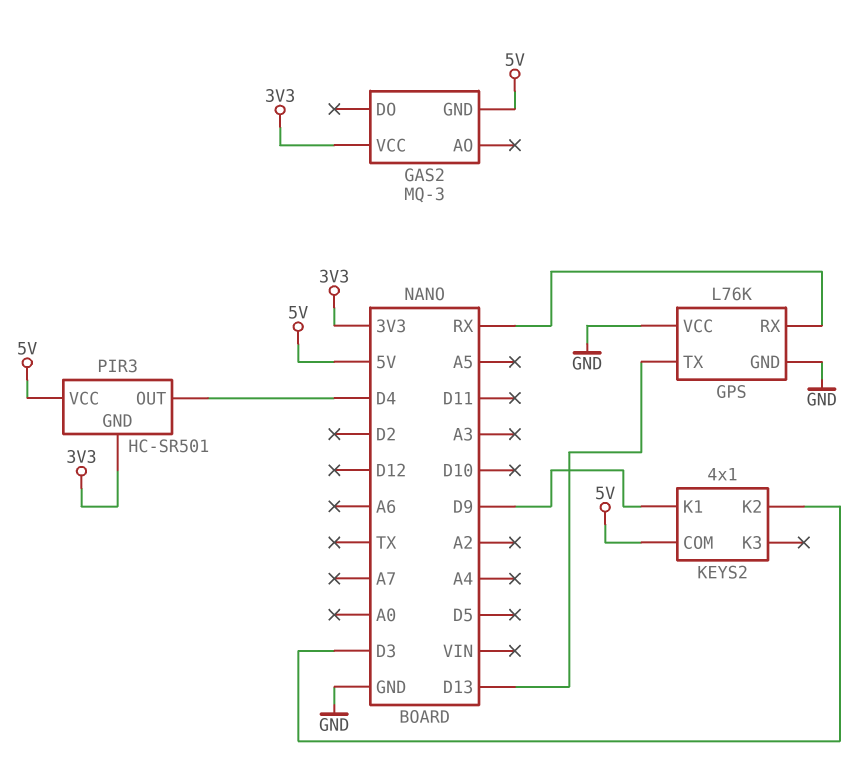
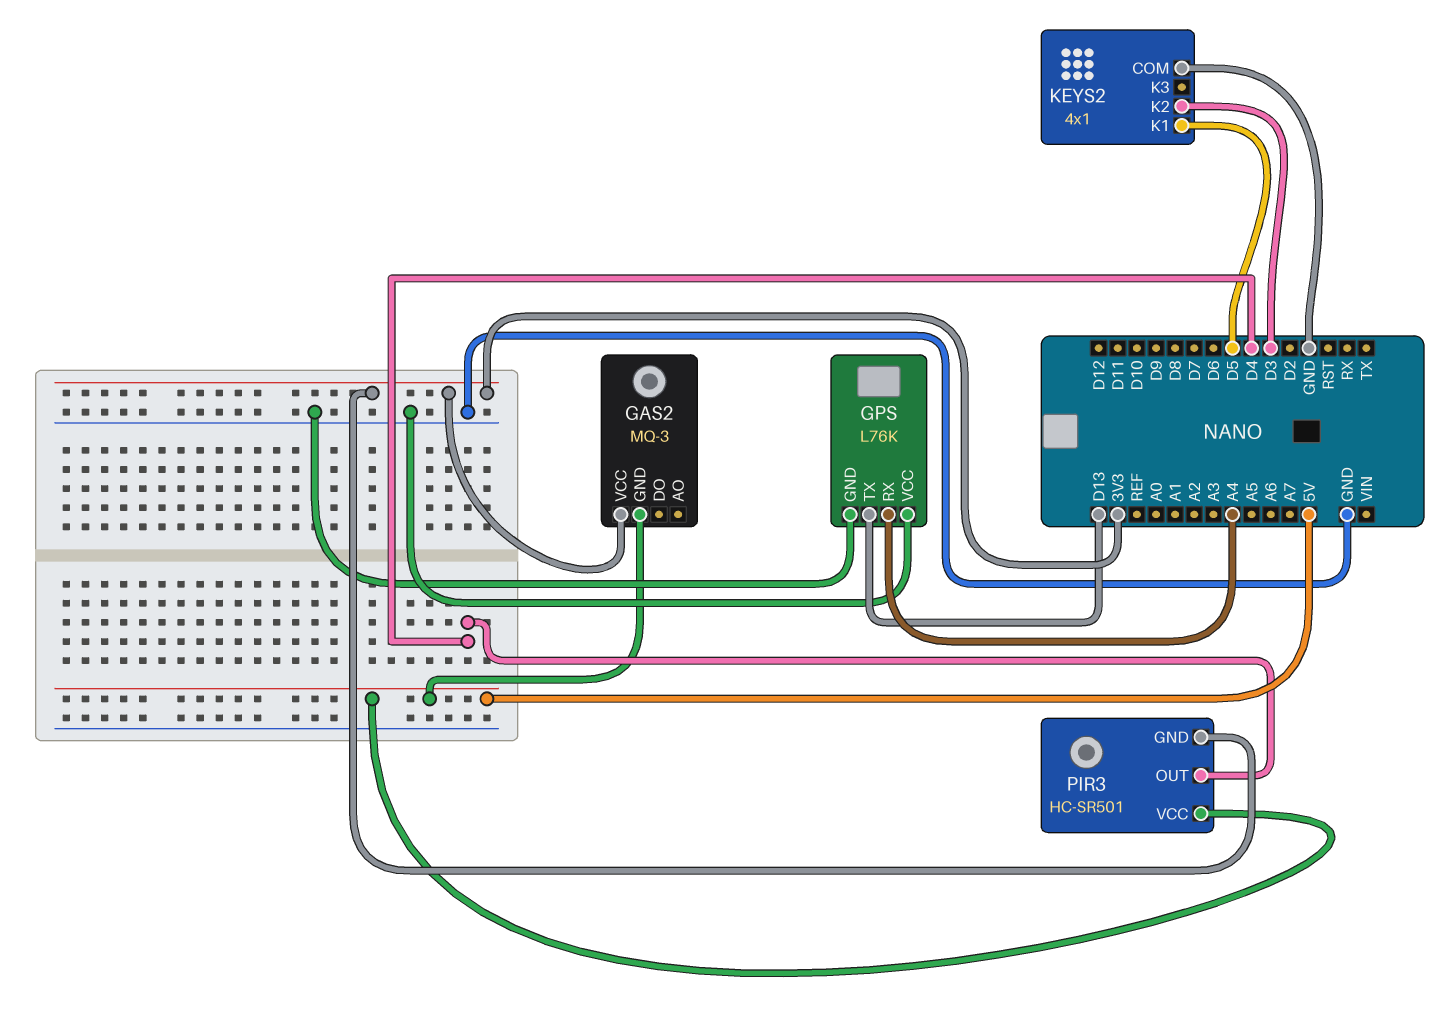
GPS pin RX: RX -> A4
KEYS2 pin COM: 5V -> GND
KEYS2 pin K1: D9 -> D5

